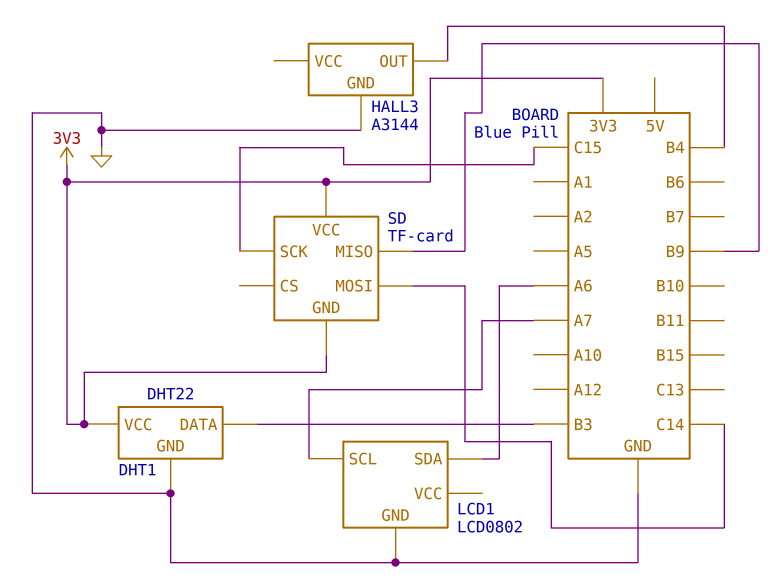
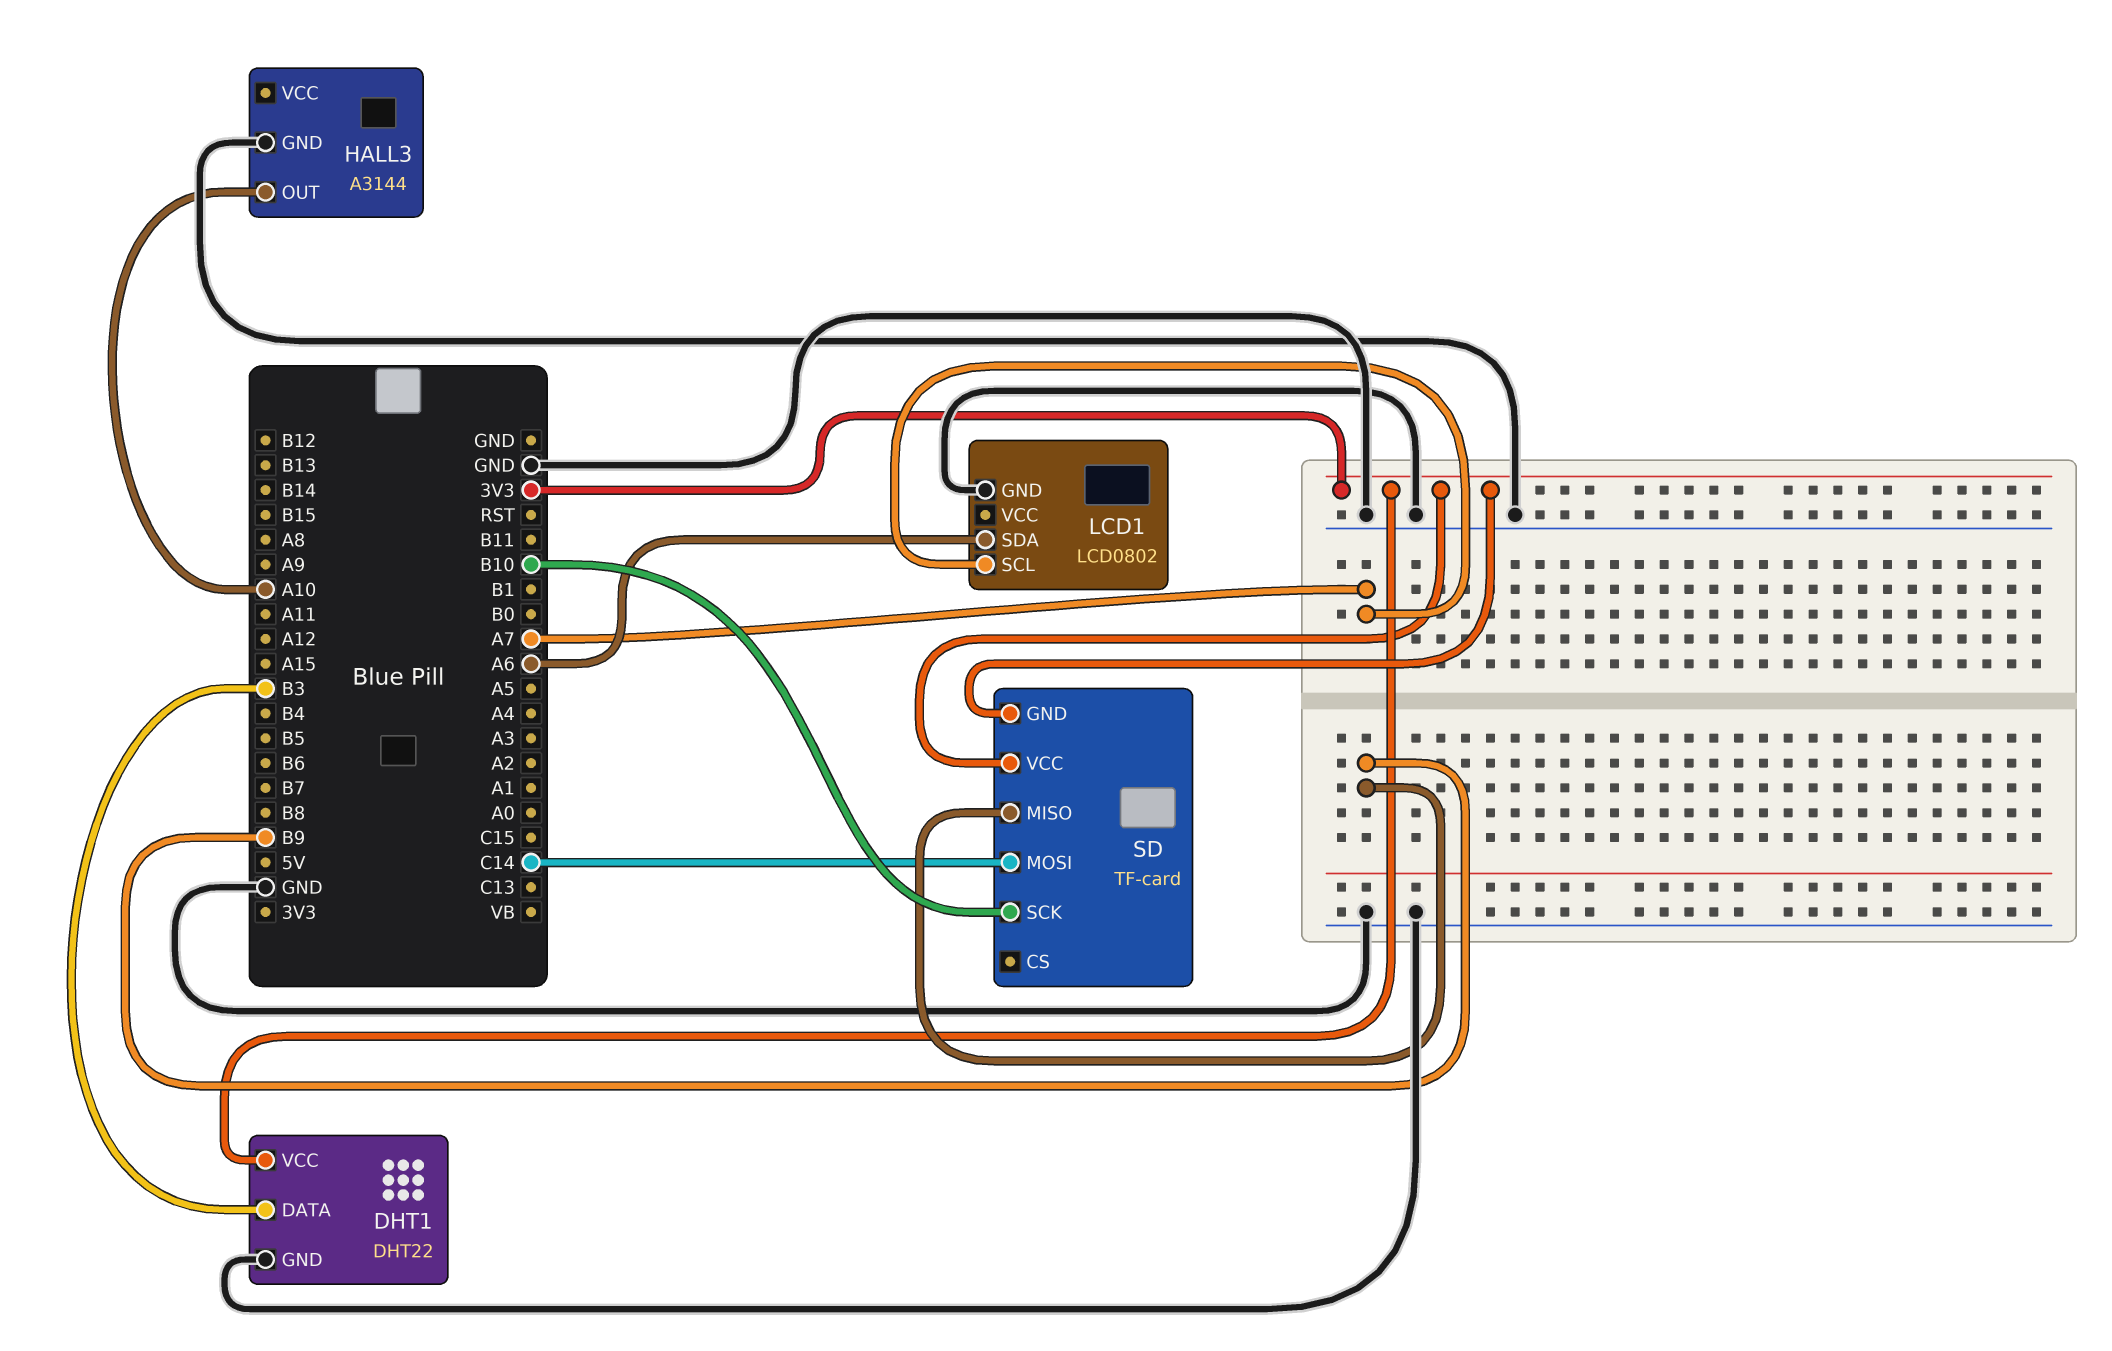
HALL3 pin OUT: B4 -> A10
SD pin SCK: C15 -> B10

